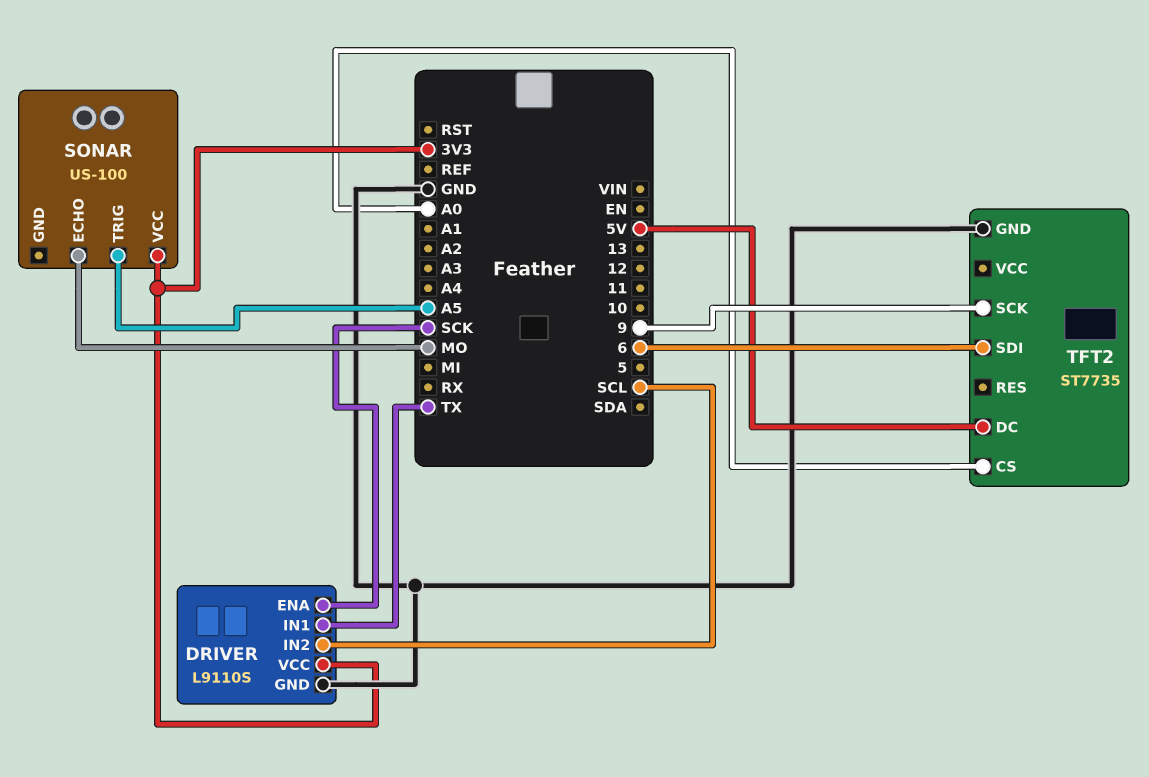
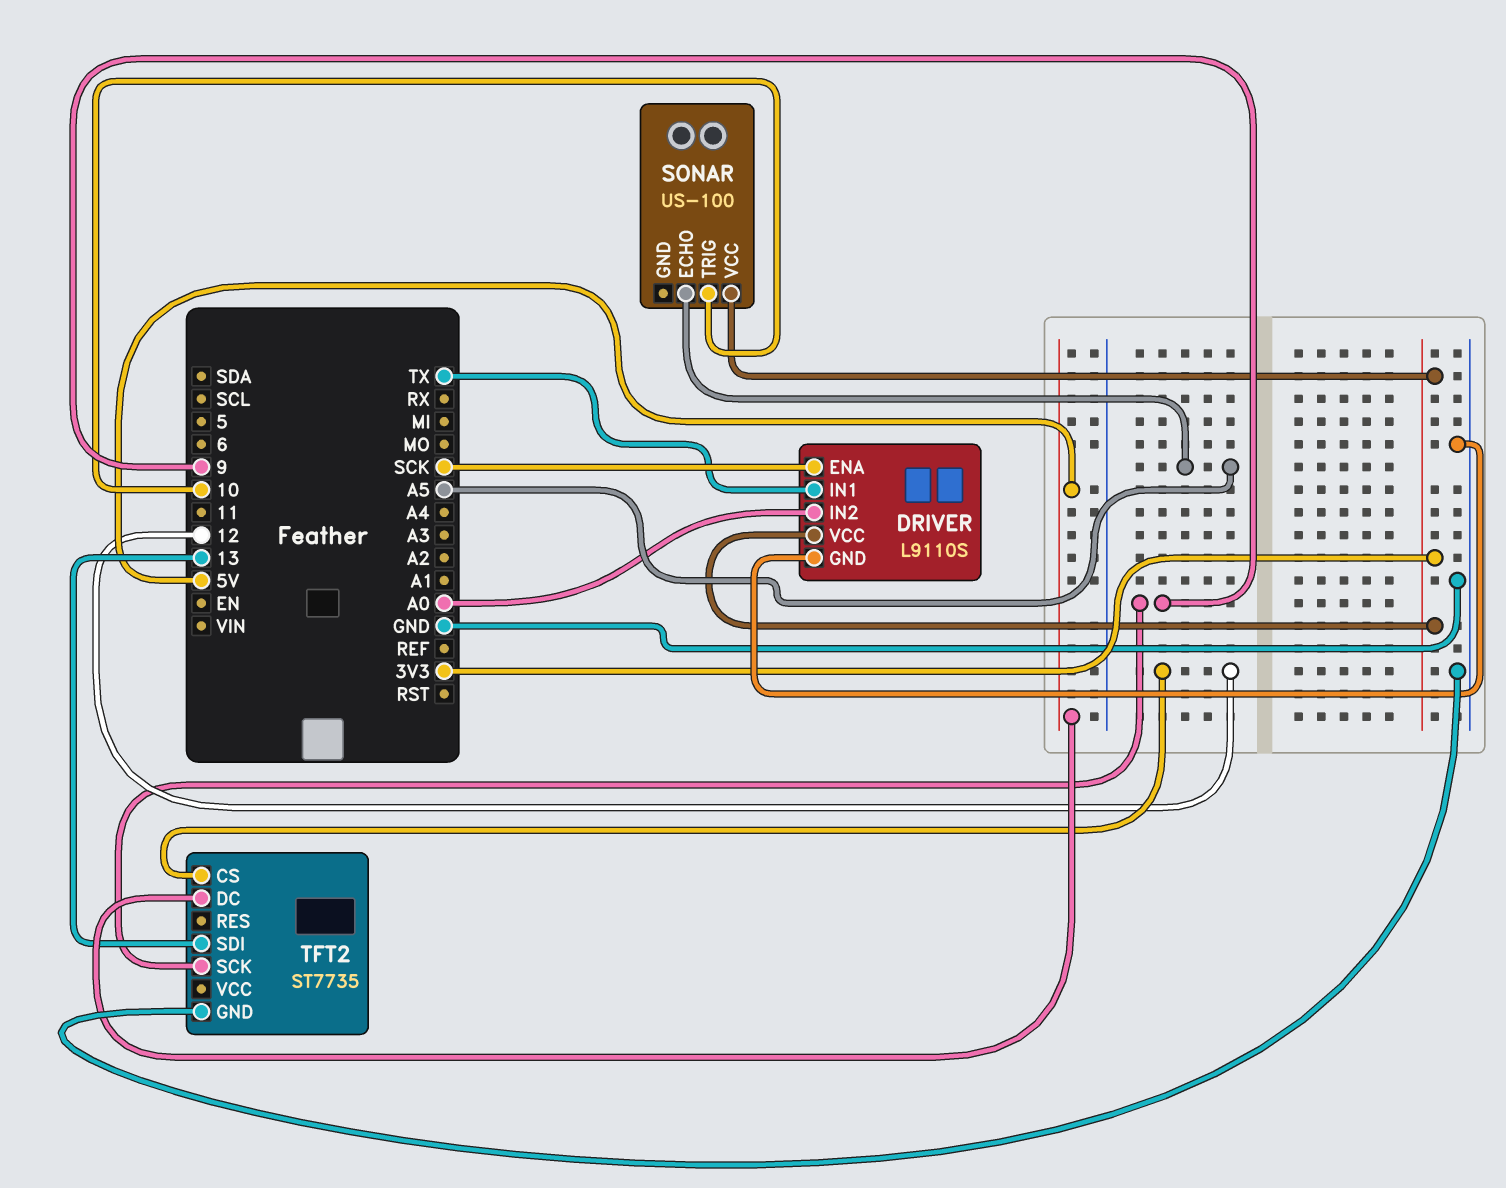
DRIVER pin IN2: SCL -> A0
SONAR pin ECHO: MO -> A5
SONAR pin TRIG: A5 -> 10
TFT2 pin CS: A0 -> 12
TFT2 pin SDI: 6 -> 13

